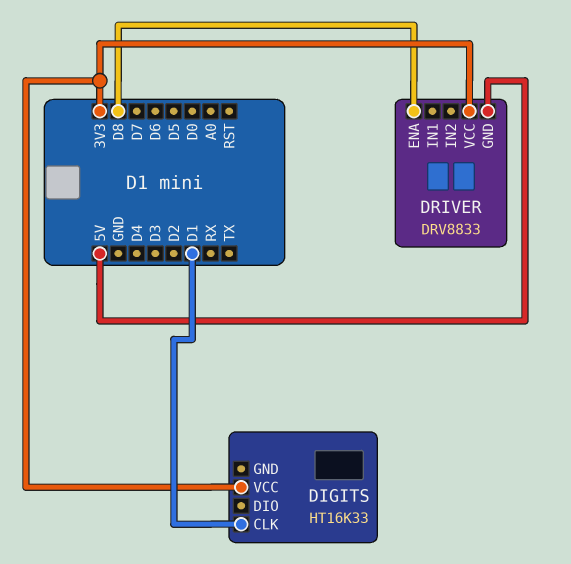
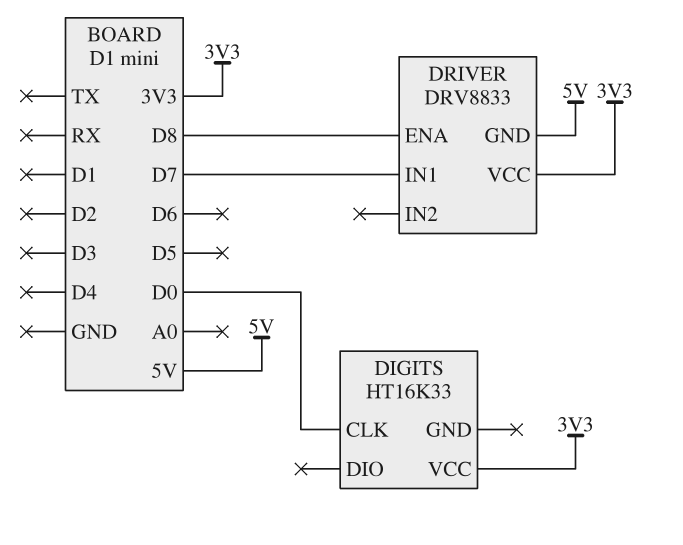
DIGITS pin CLK: D1 -> D0
DRIVER pin IN1: none -> D7

